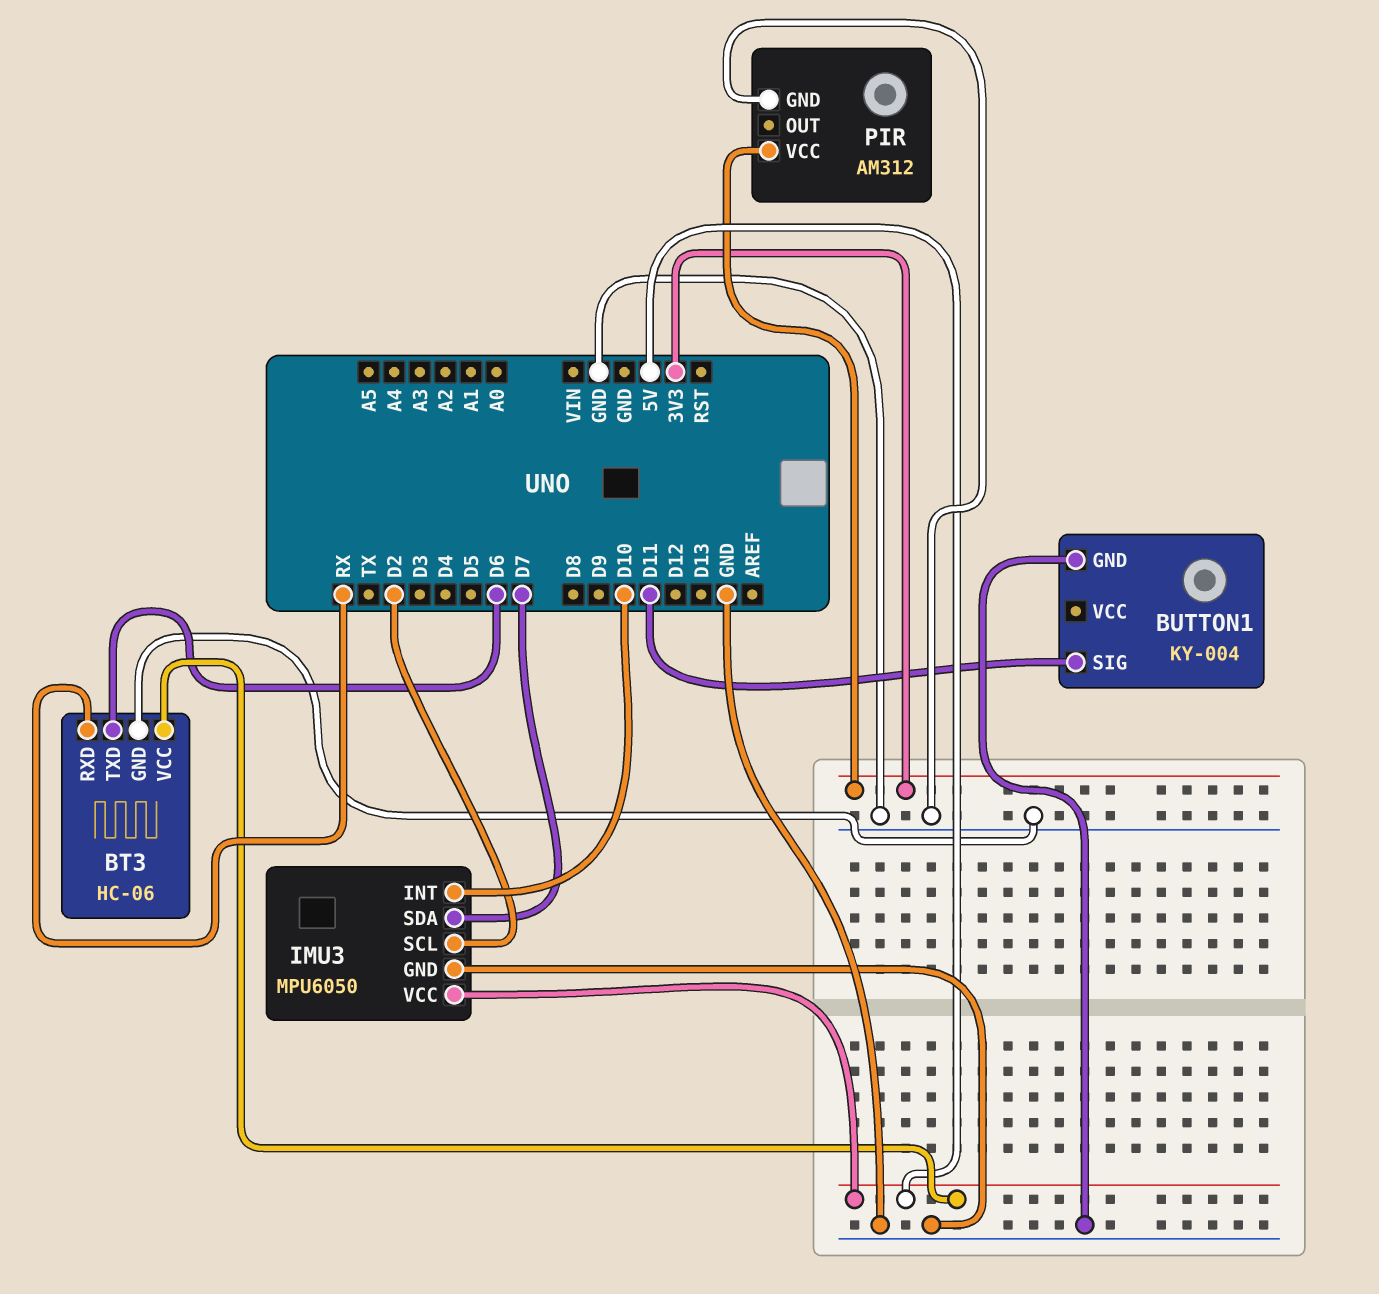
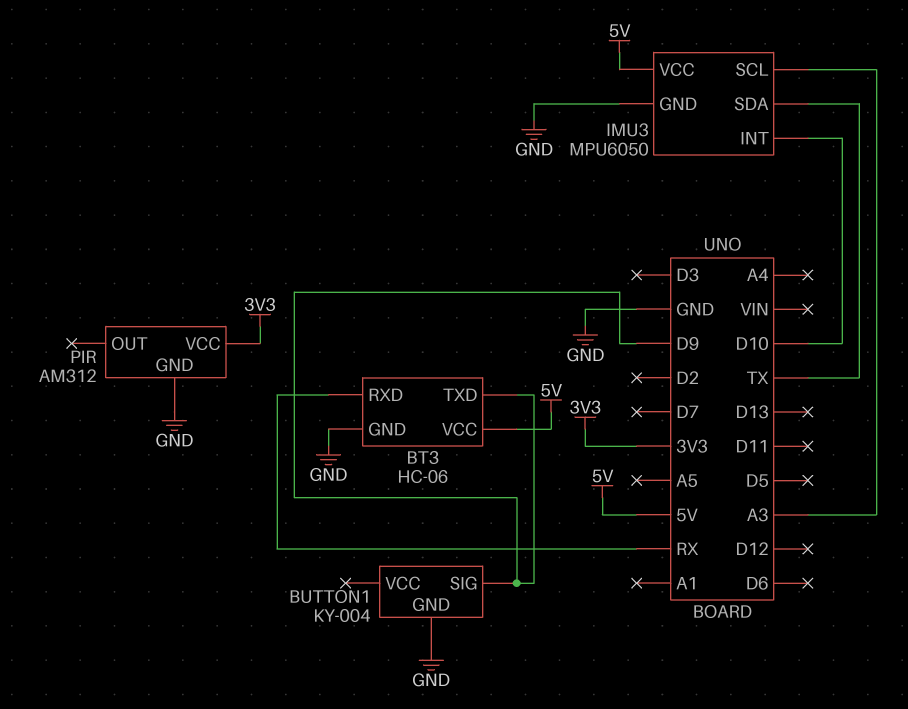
BT3 pin TXD: D6 -> D9
BUTTON1 pin SIG: D11 -> D9
IMU3 pin SCL: D2 -> A3
IMU3 pin SDA: D7 -> TX

